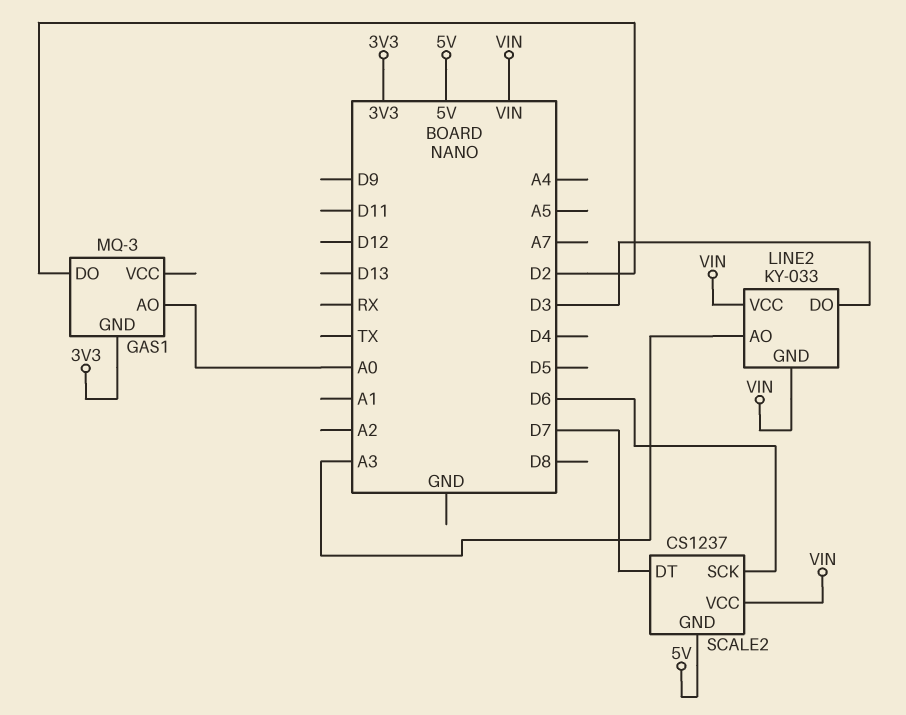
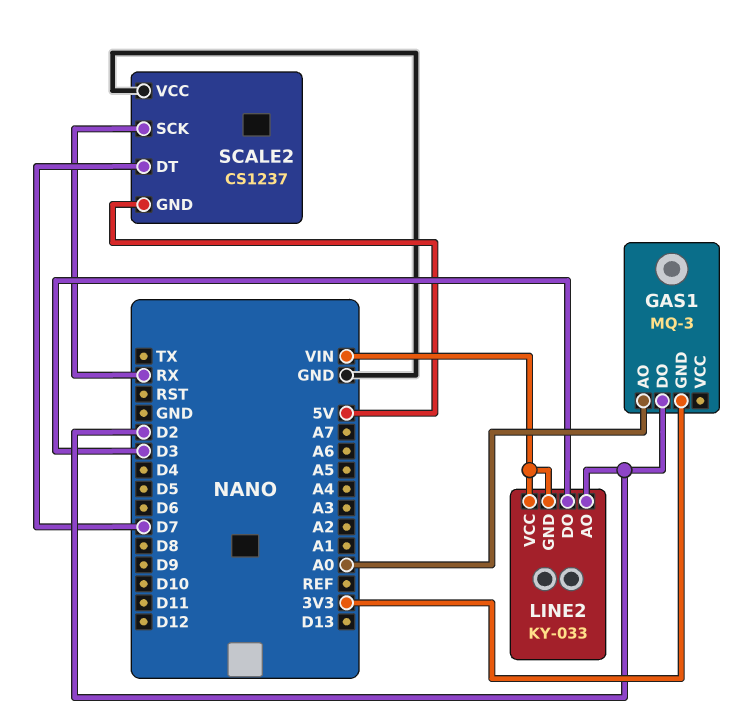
LINE2 pin AO: A3 -> D2
SCALE2 pin SCK: D6 -> RX
SCALE2 pin VCC: VIN -> GND

